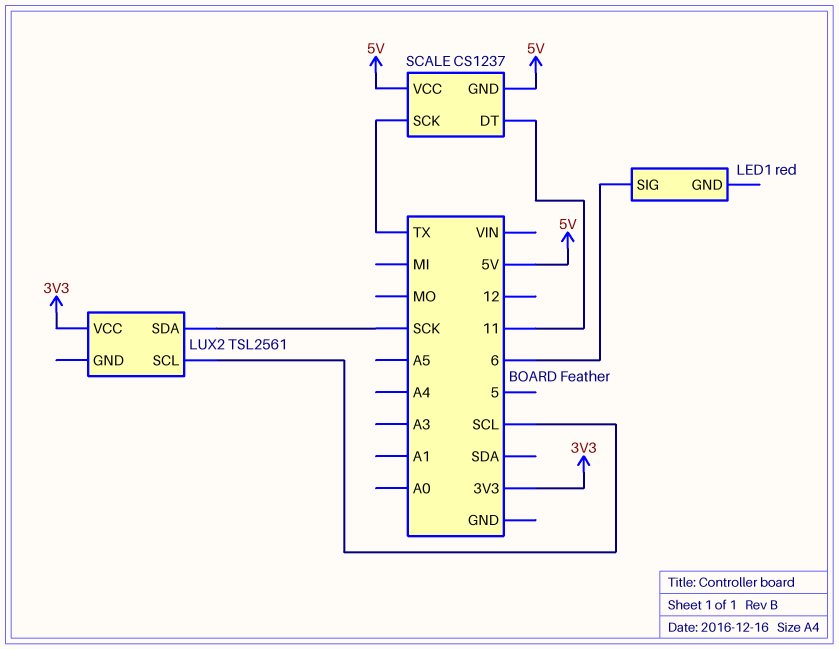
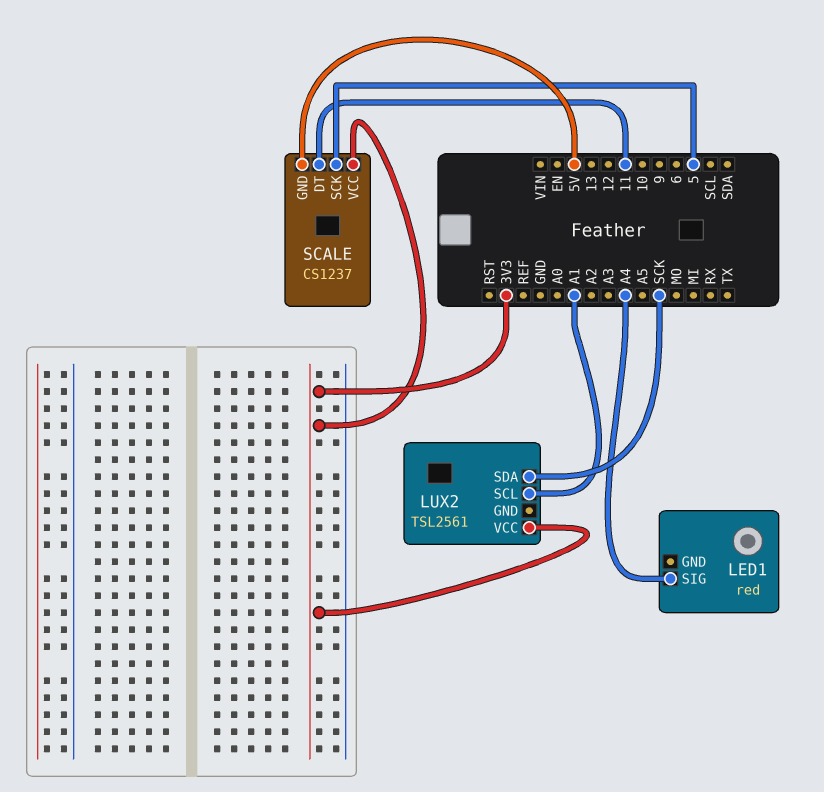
LED1 pin SIG: 6 -> A4
LUX2 pin SCL: SCL -> A1
SCALE pin SCK: TX -> 5
SCALE pin VCC: 5V -> 3V3

